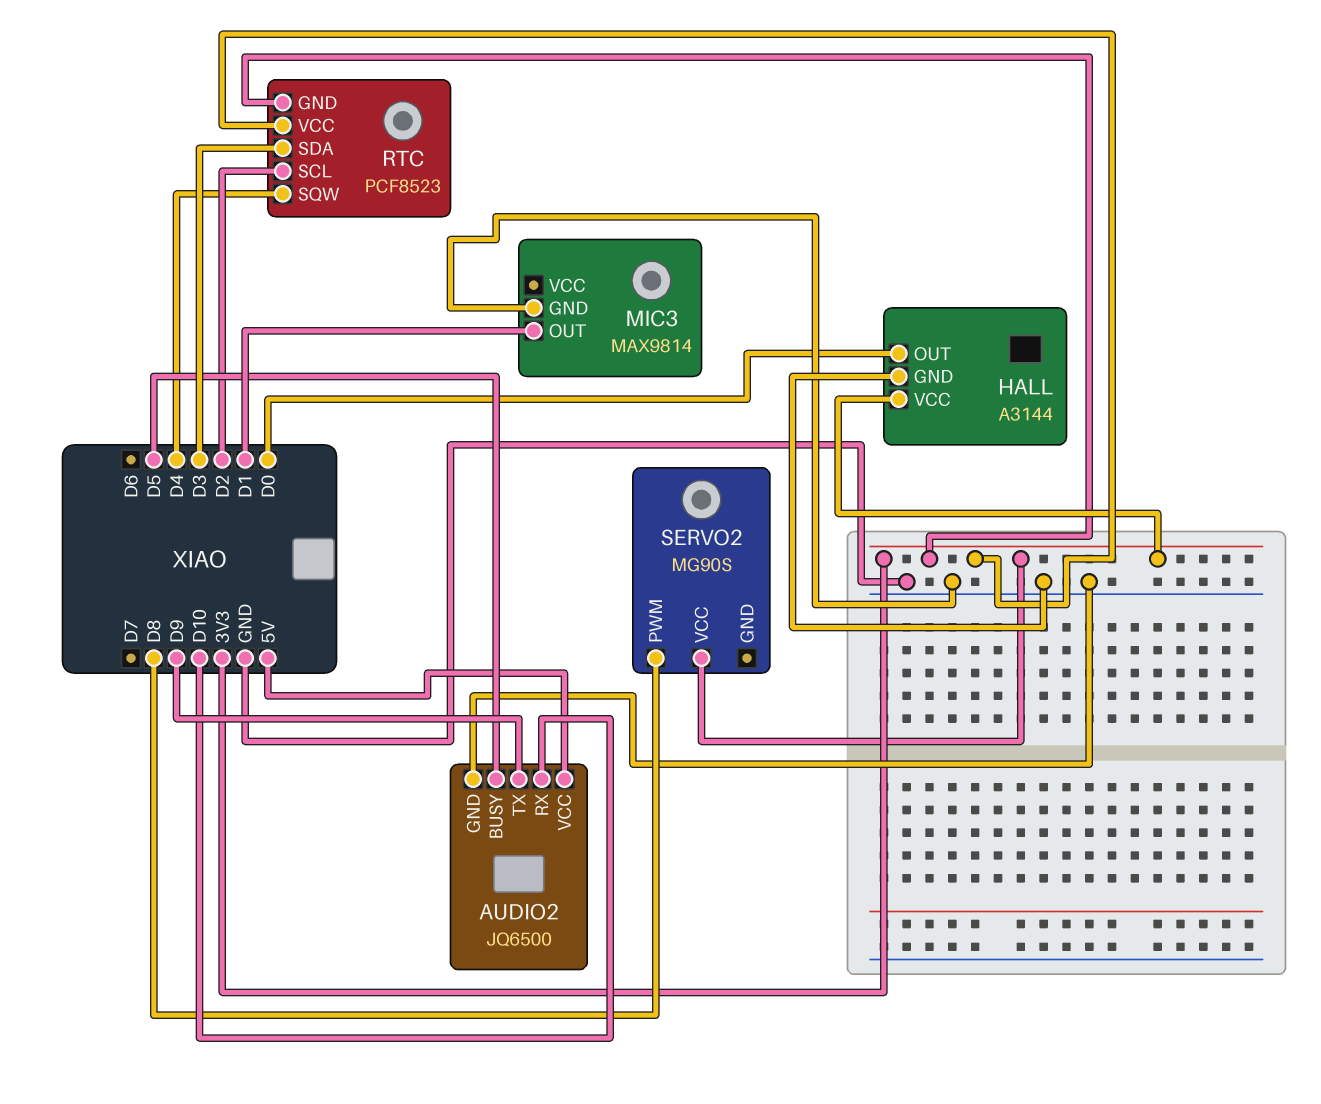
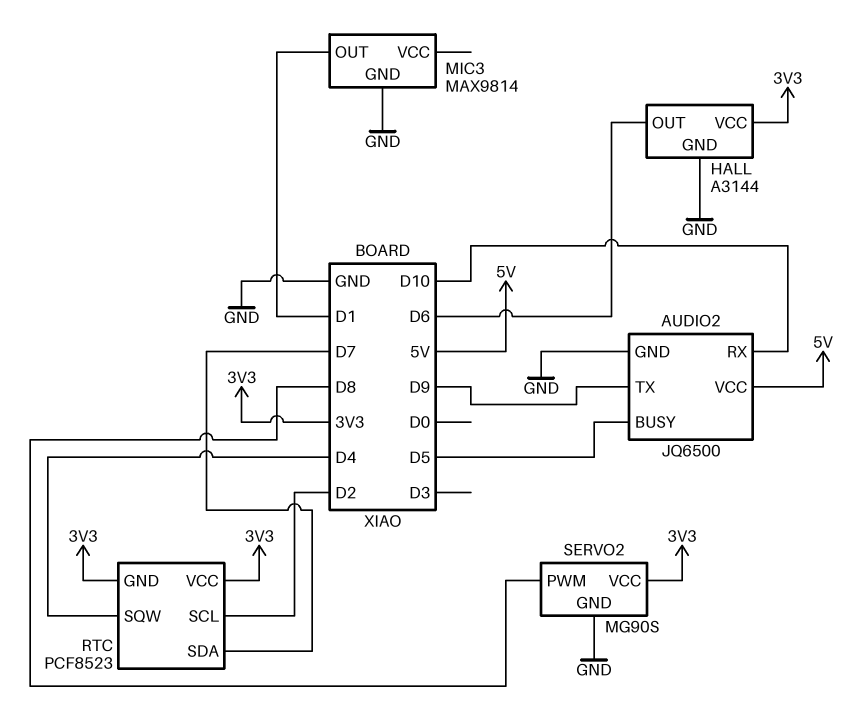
HALL pin OUT: D0 -> D6
RTC pin SDA: D3 -> D7
SERVO2 pin GND: none -> GND

